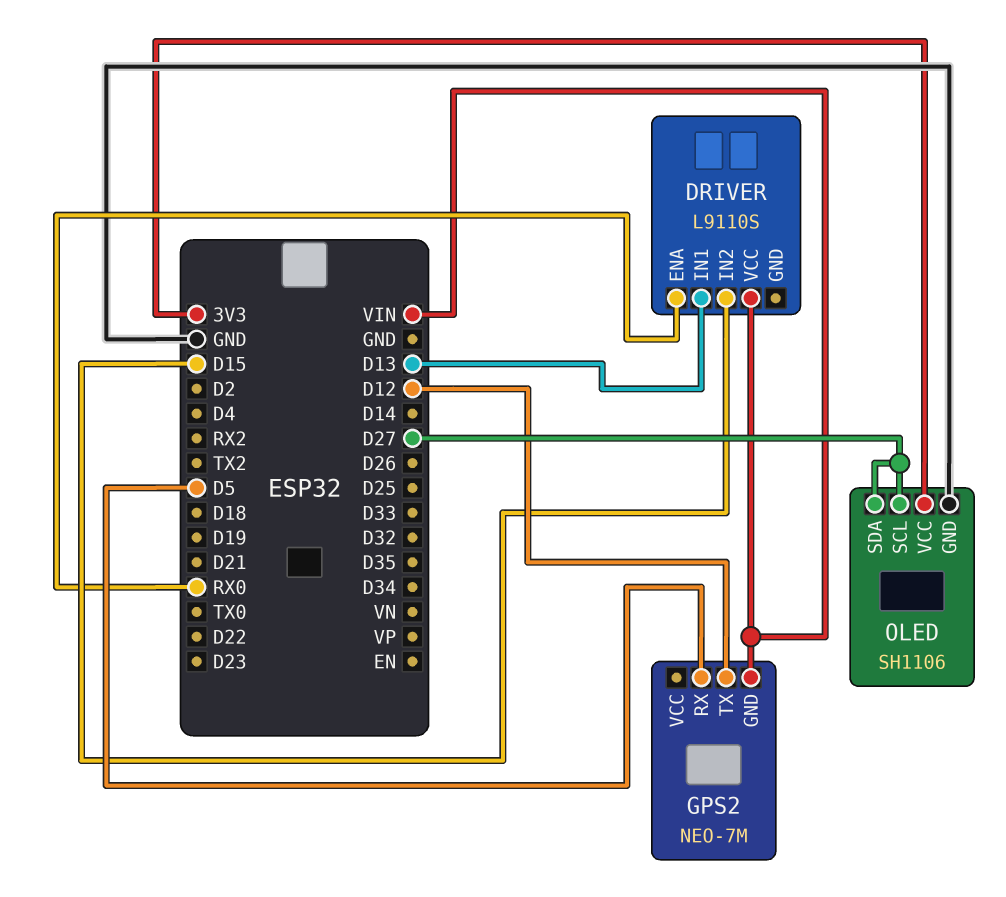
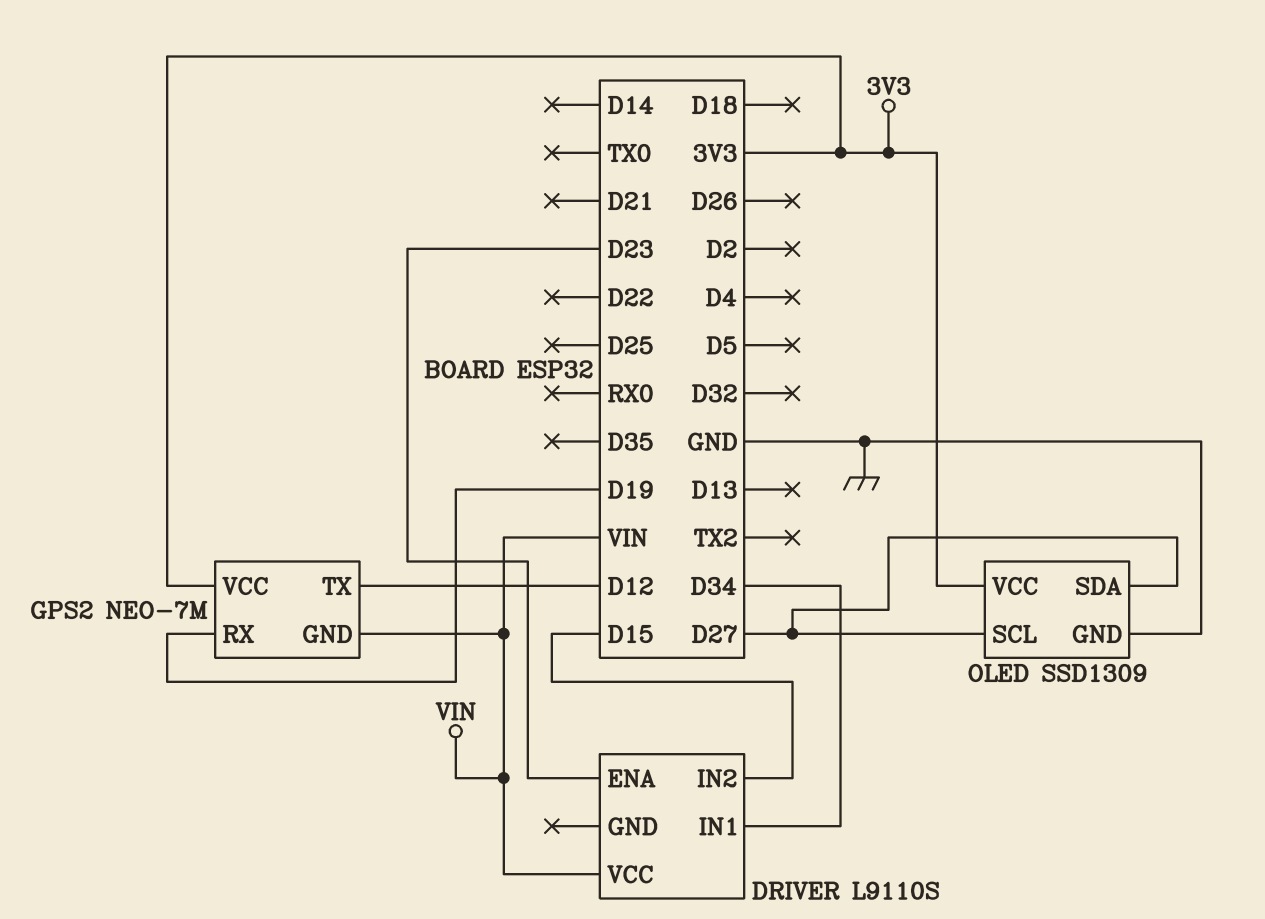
DRIVER pin ENA: RX0 -> D23
DRIVER pin IN1: D13 -> D34
GPS2 pin RX: D5 -> D19
GPS2 pin VCC: none -> 3V3
OLED: SH1106 -> SSD1309

